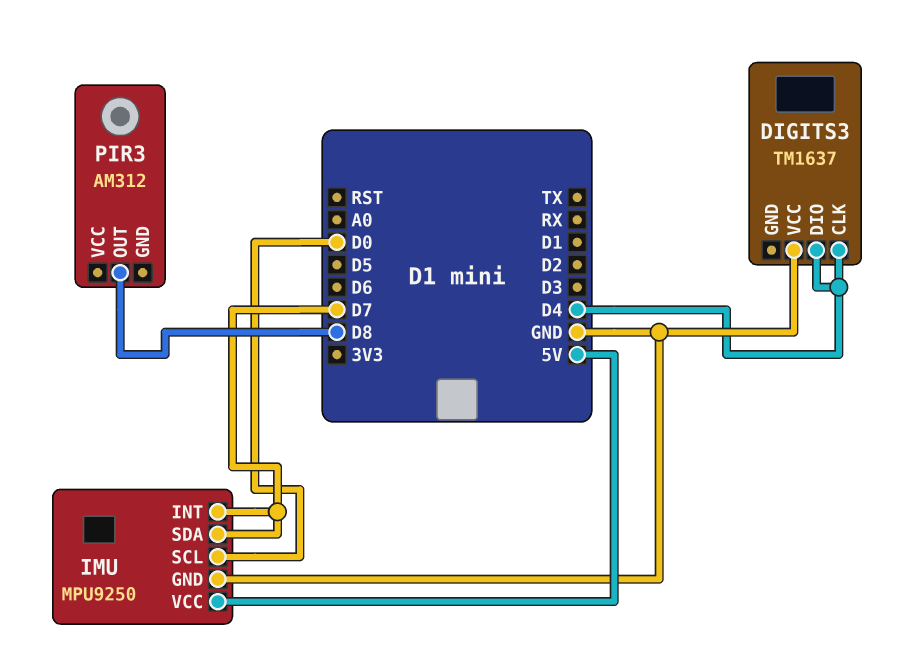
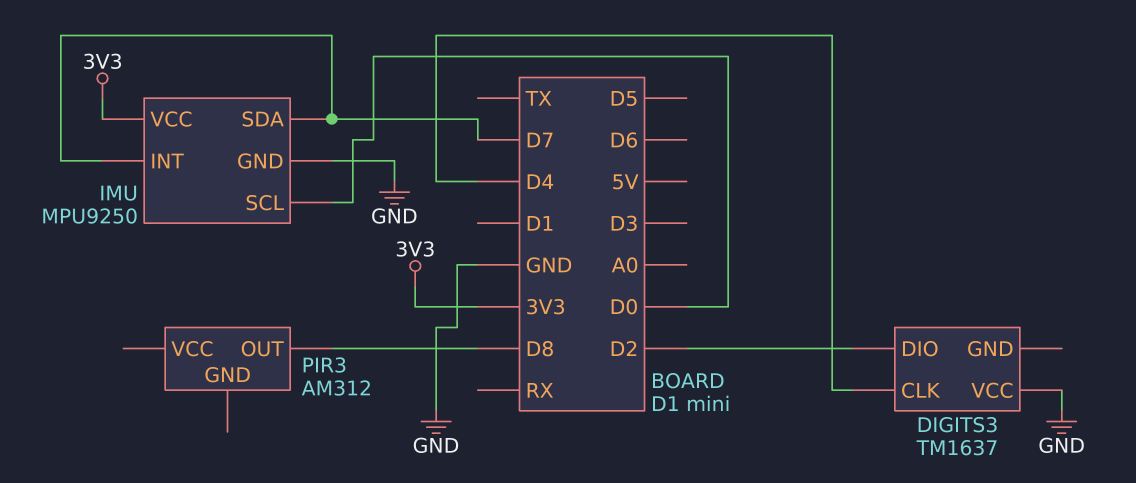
DIGITS3 pin DIO: D4 -> D2
IMU pin VCC: 5V -> 3V3

